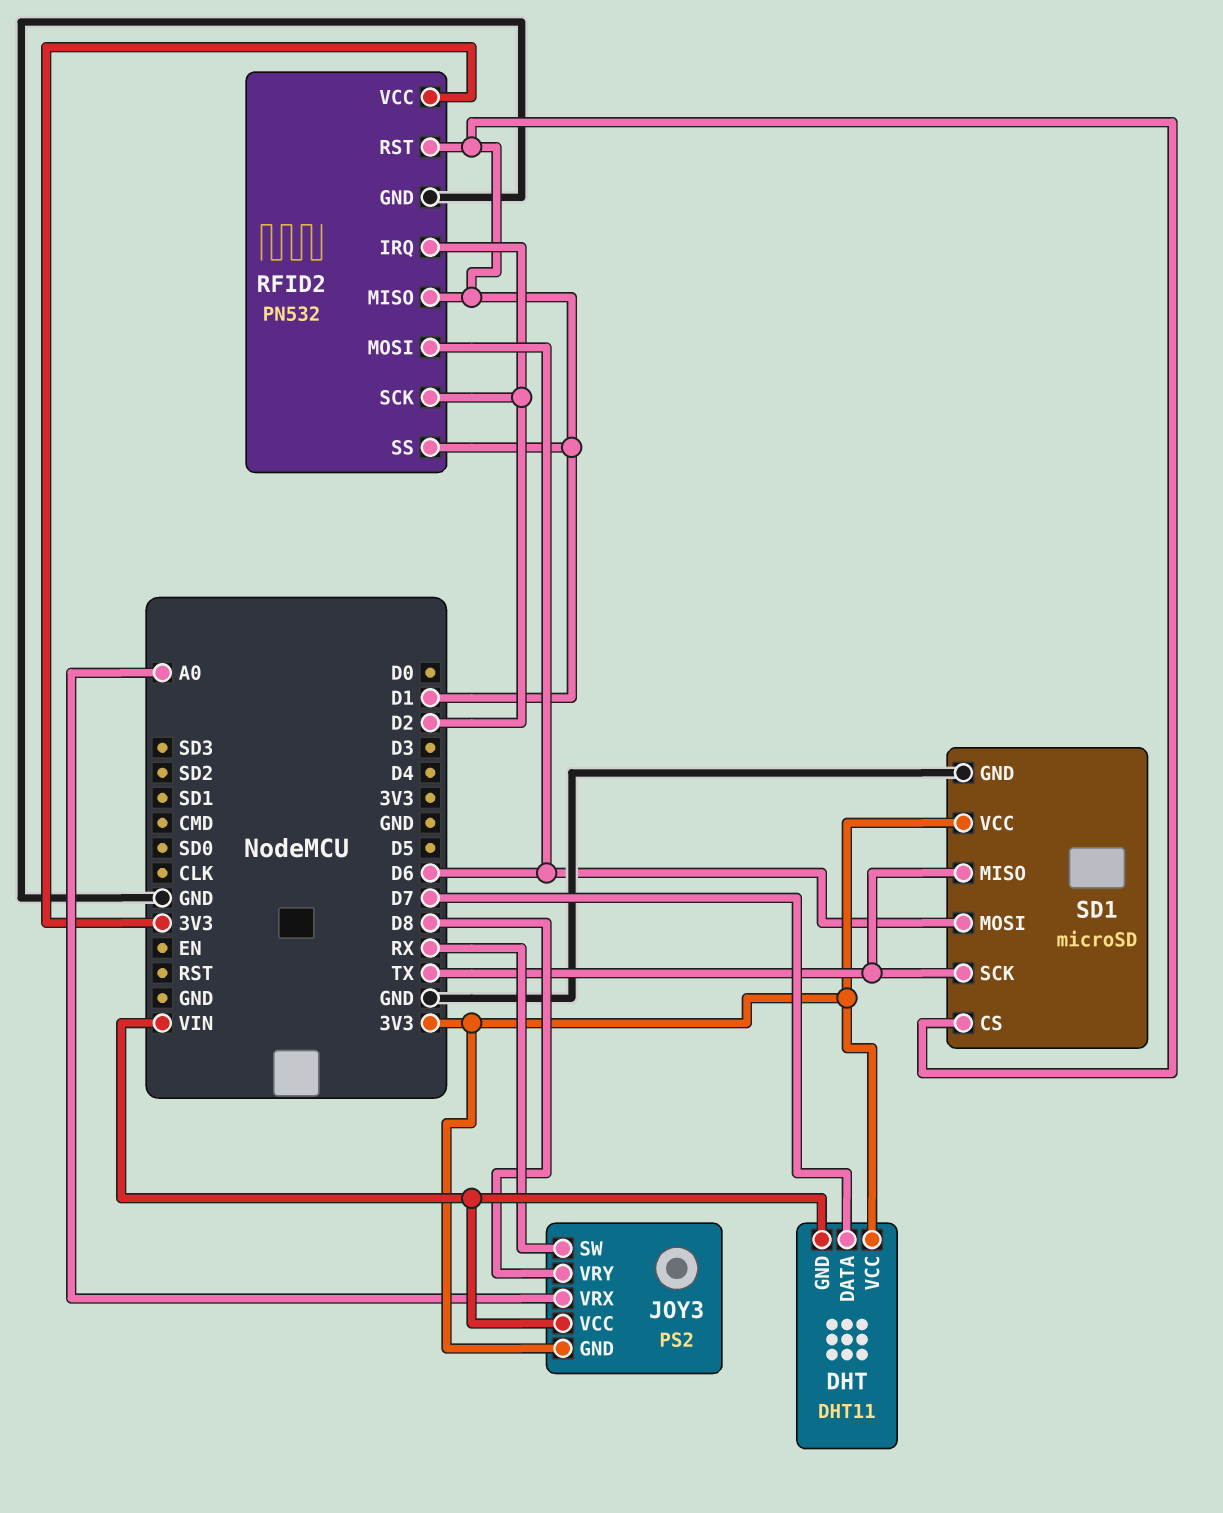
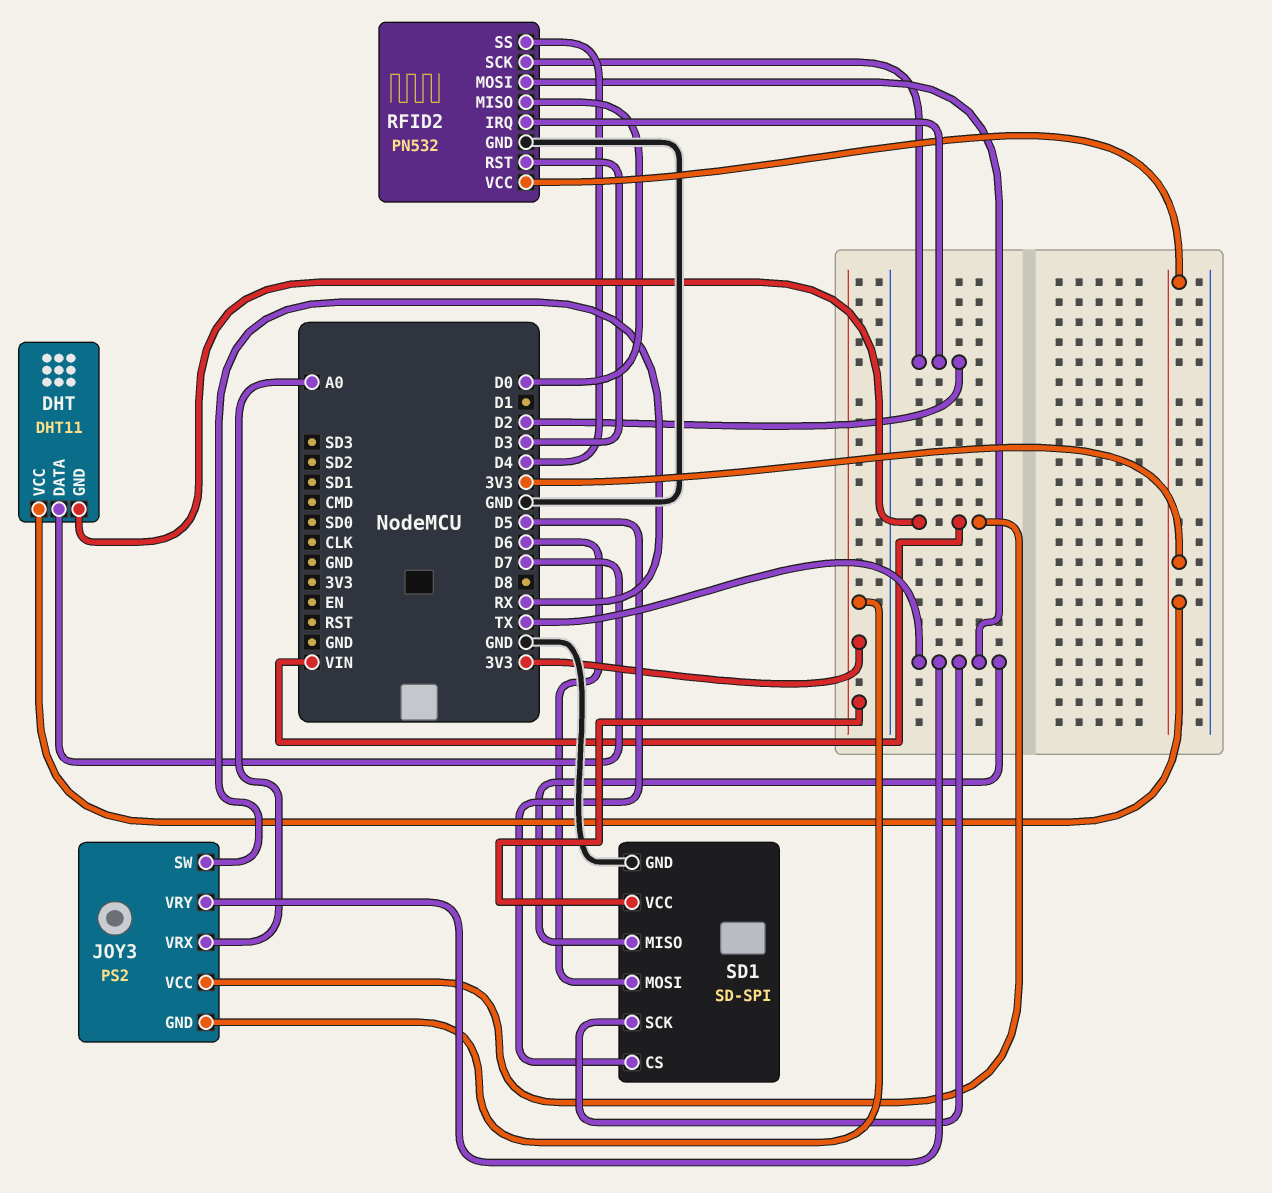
JOY3 pin VRY: D8 -> TX
RFID2 pin MISO: D1 -> D0
RFID2 pin MOSI: D6 -> TX
RFID2 pin RST: D1 -> D3
RFID2 pin SS: D1 -> D4
SD1: microSD -> SD-SPI
SD1 pin CS: D1 -> D5

